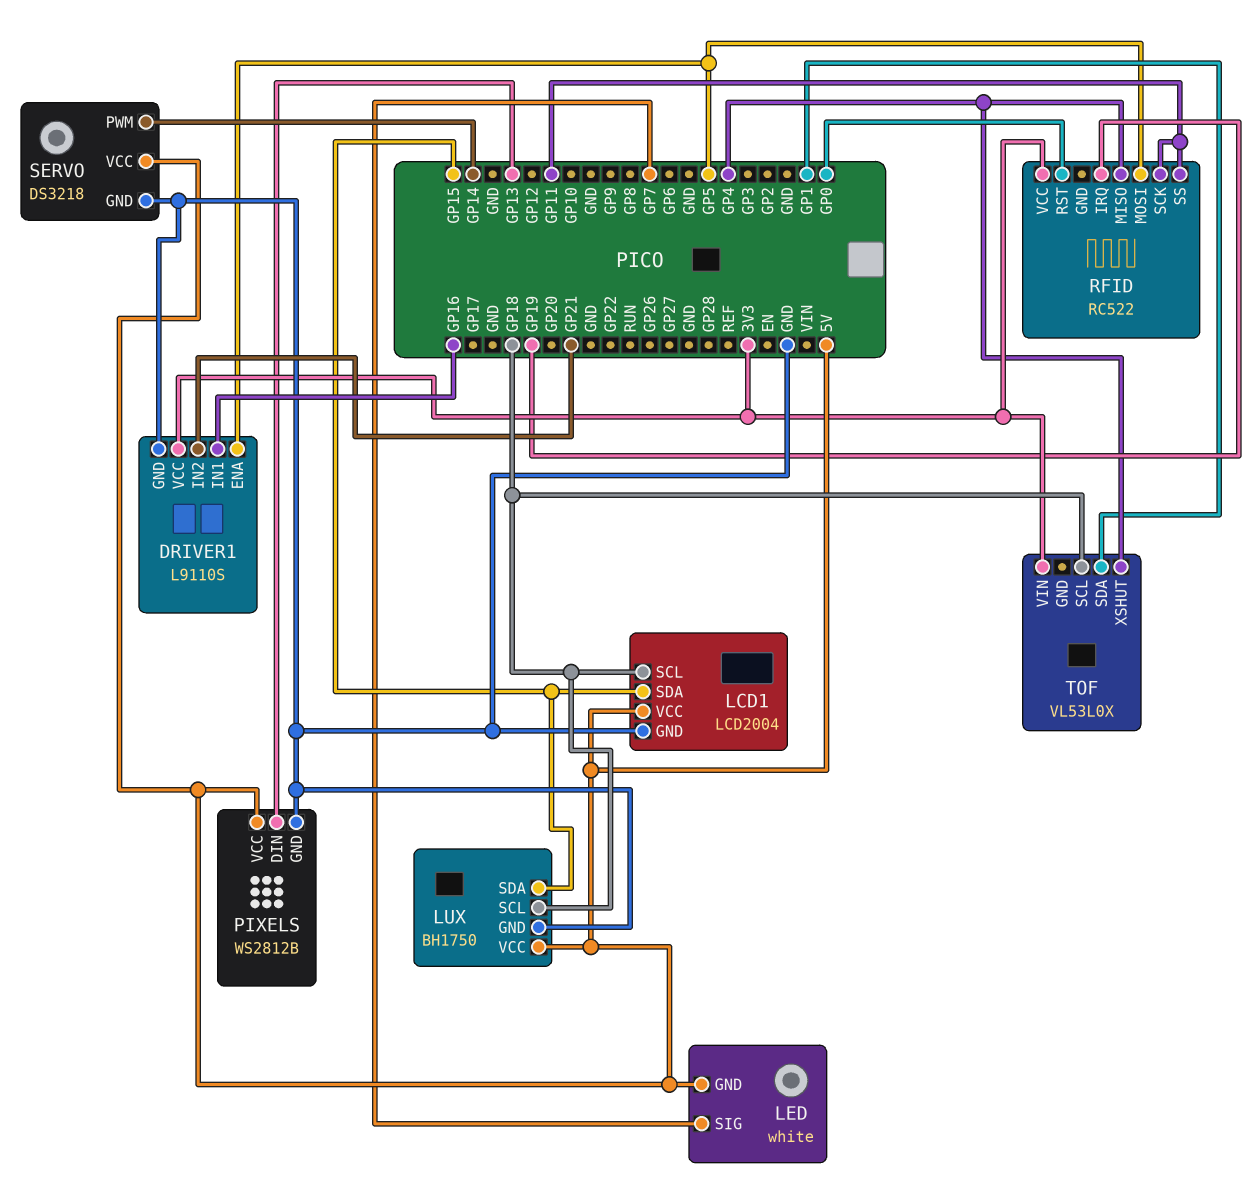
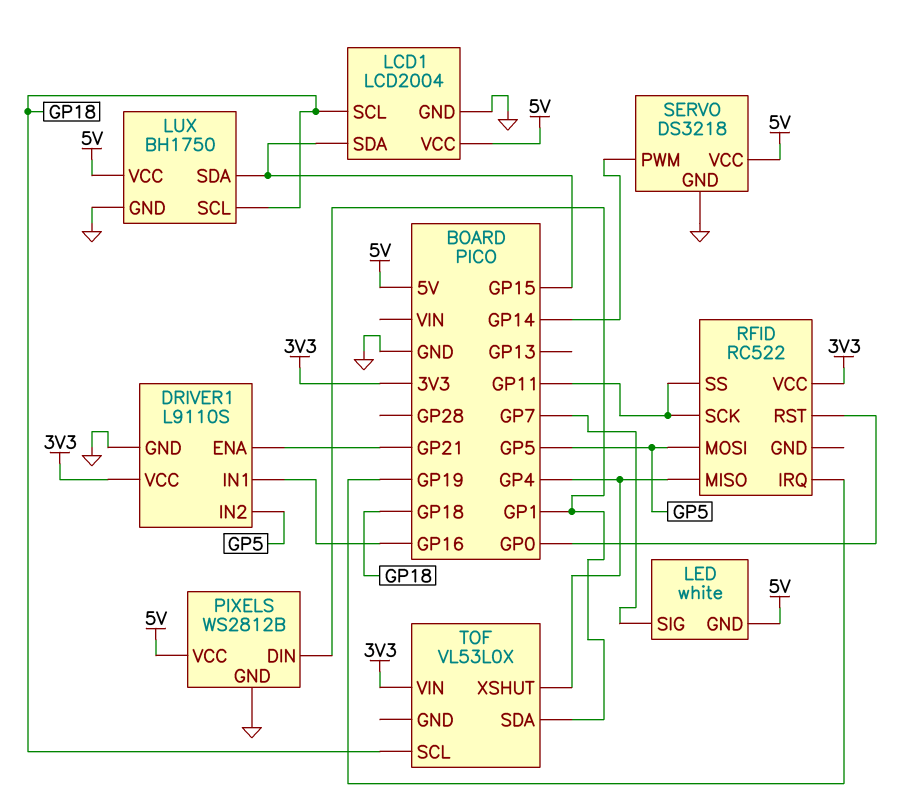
DRIVER1 pin ENA: GP5 -> GP21
DRIVER1 pin IN2: GP21 -> GP5
PIXELS pin DIN: GP13 -> GP1

